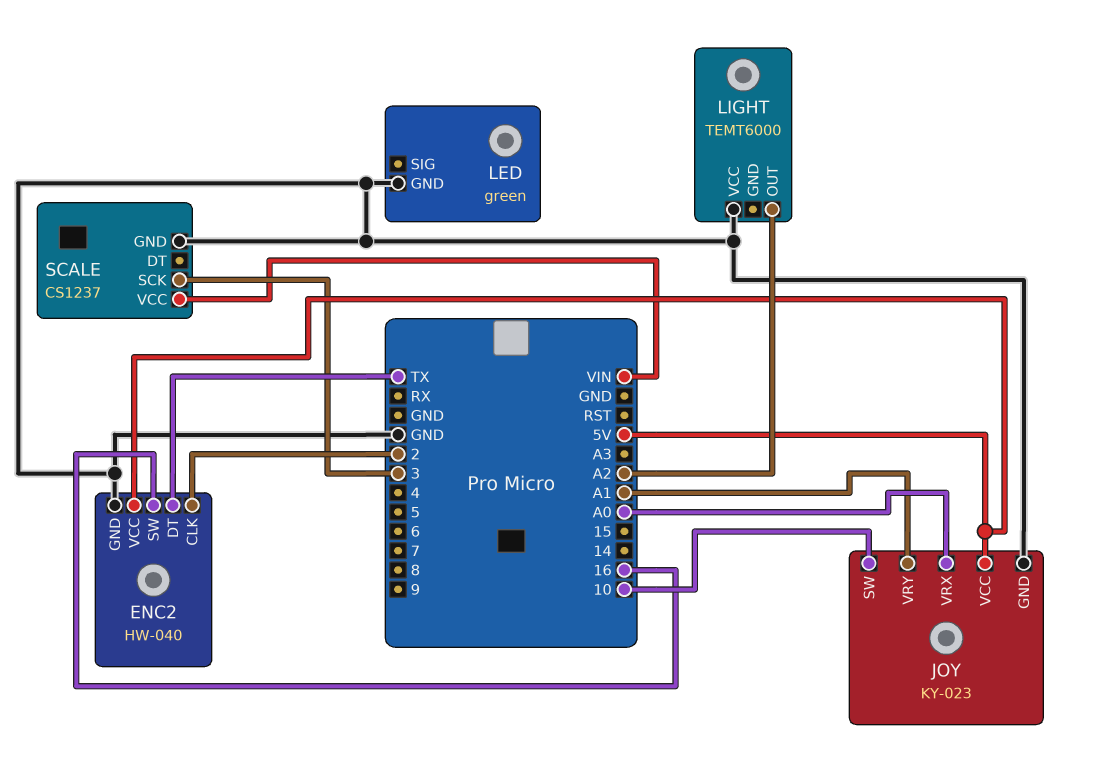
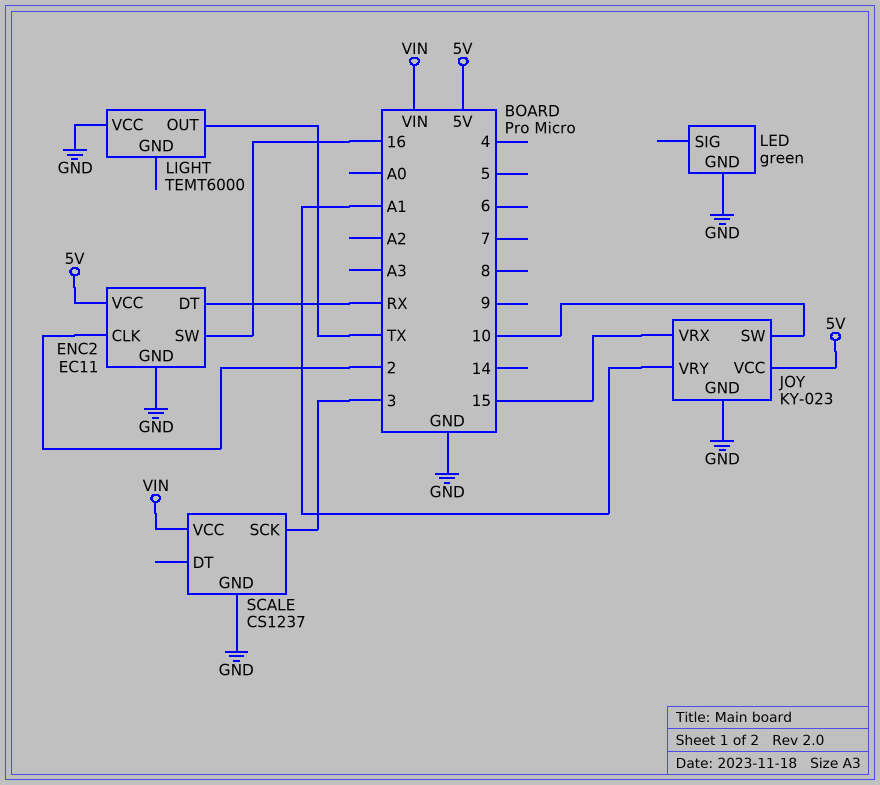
ENC2: HW-040 -> EC11
ENC2 pin DT: TX -> RX
JOY pin VRX: A0 -> 15
LIGHT pin OUT: A2 -> TX

